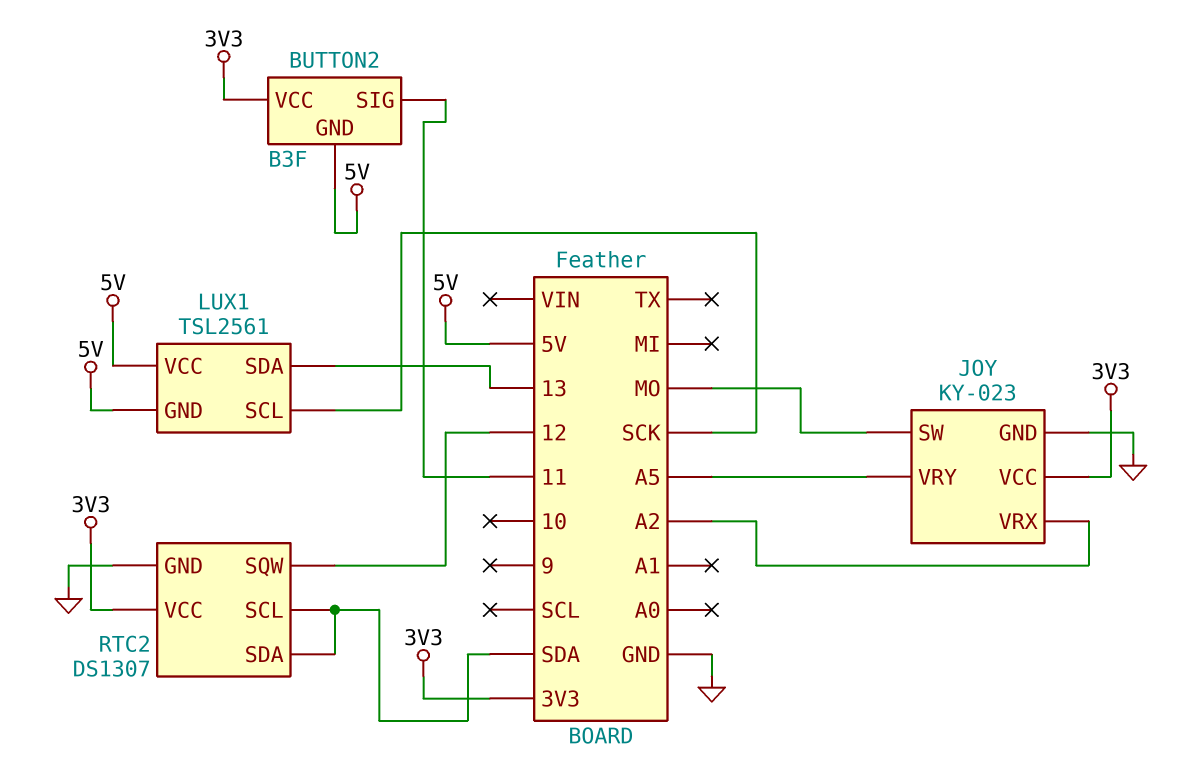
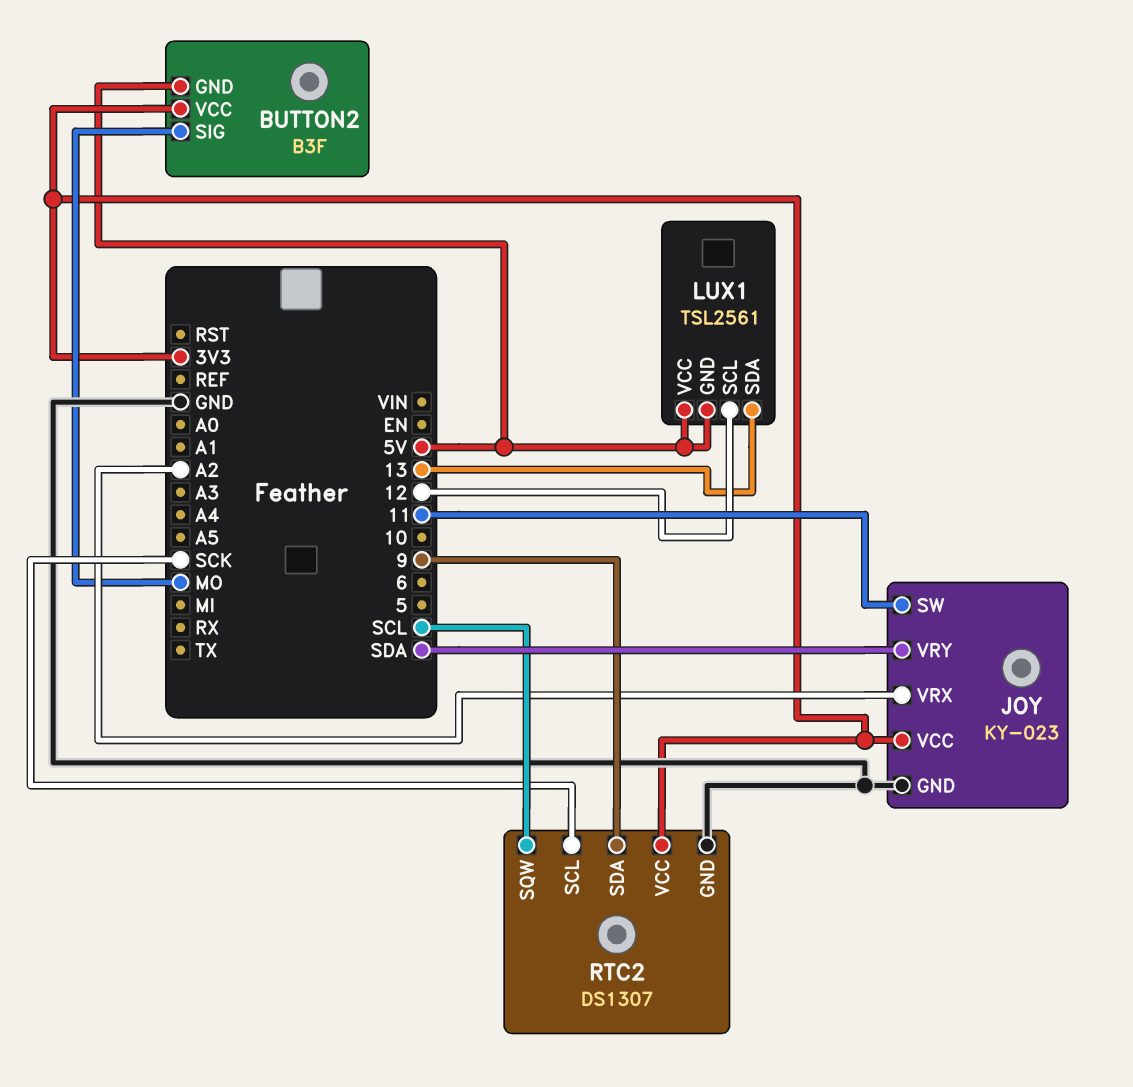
BUTTON2 pin SIG: 11 -> MO
JOY pin SW: MO -> 11
JOY pin VRY: A5 -> SDA
LUX1 pin SCL: SCK -> 12
RTC2 pin SCL: SDA -> SCK
RTC2 pin SDA: SDA -> 9
RTC2 pin SQW: 12 -> SCL

